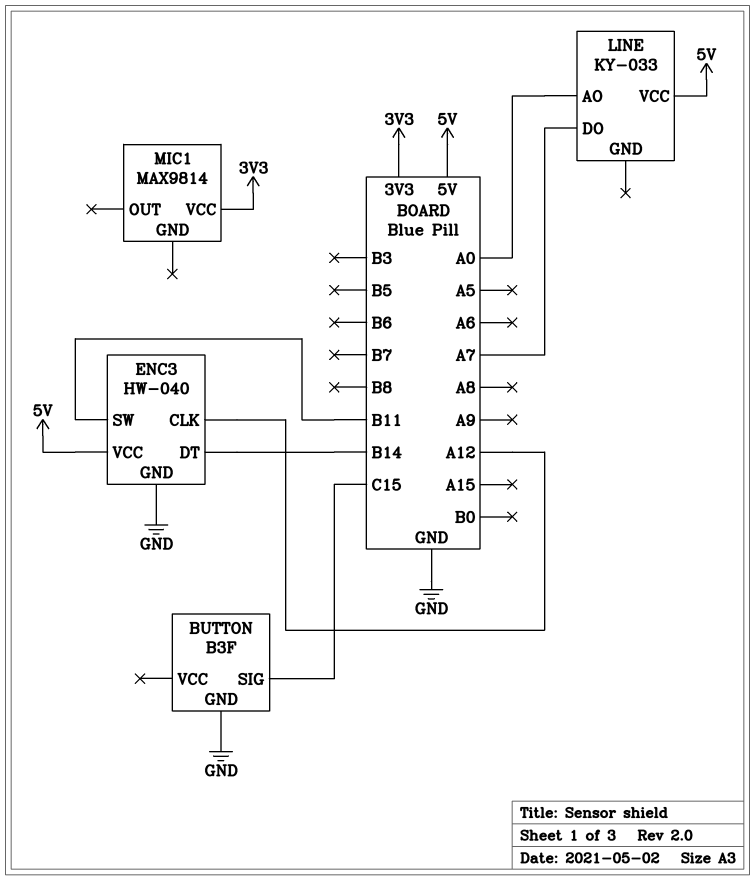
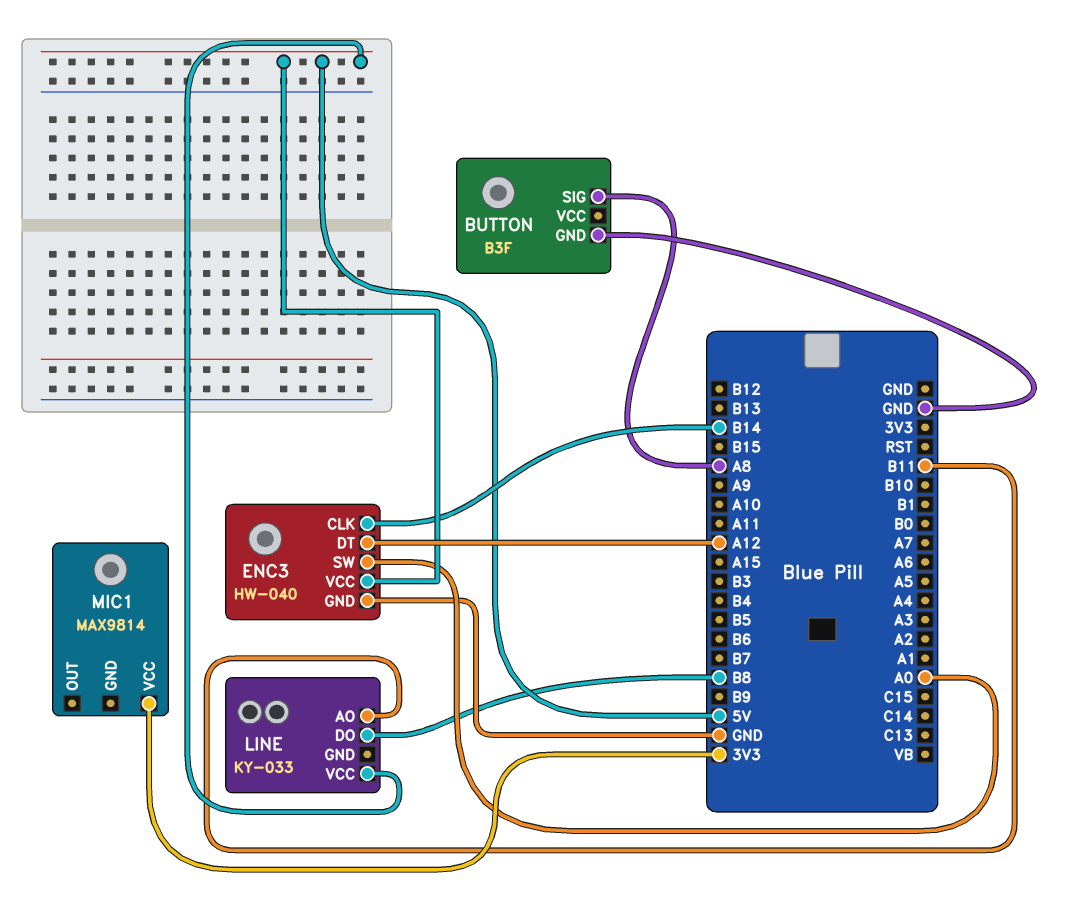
BUTTON pin SIG: C15 -> A8
ENC3 pin CLK: A12 -> B14
ENC3 pin DT: B14 -> A12
ENC3 pin SW: B11 -> A0
LINE pin AO: A0 -> B11
LINE pin DO: A7 -> B8

